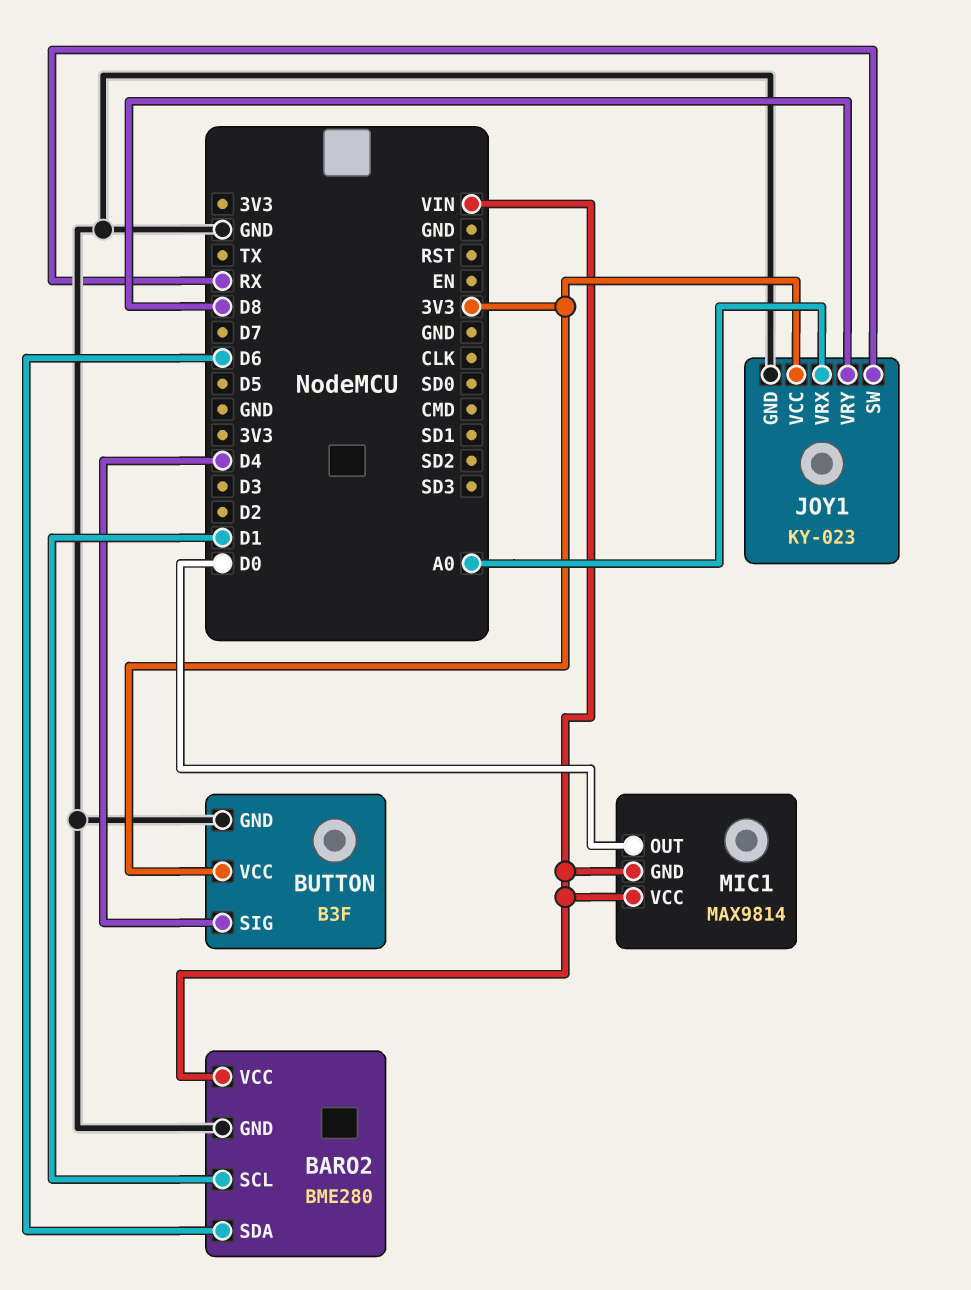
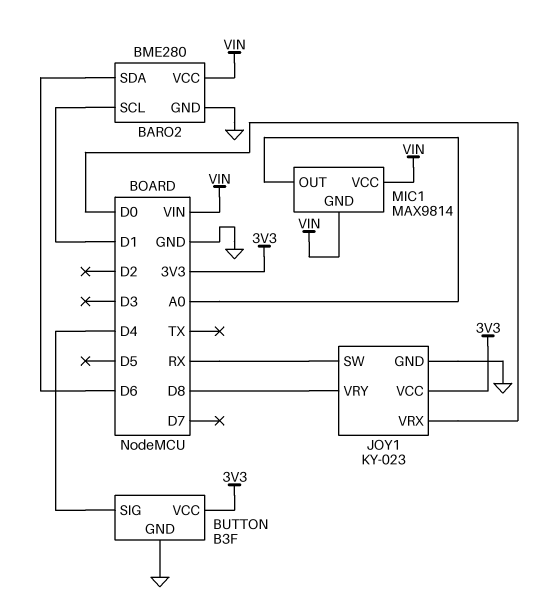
JOY1 pin VRX: A0 -> D0
MIC1 pin OUT: D0 -> A0

